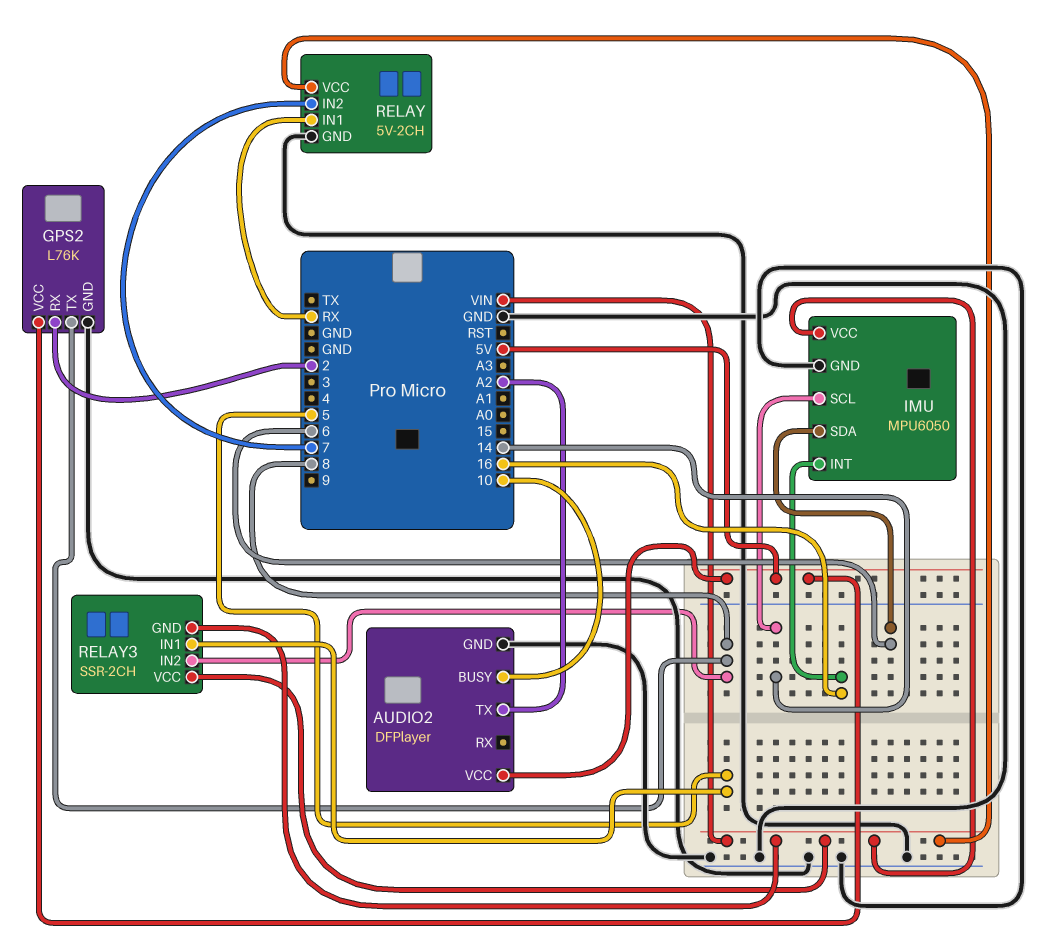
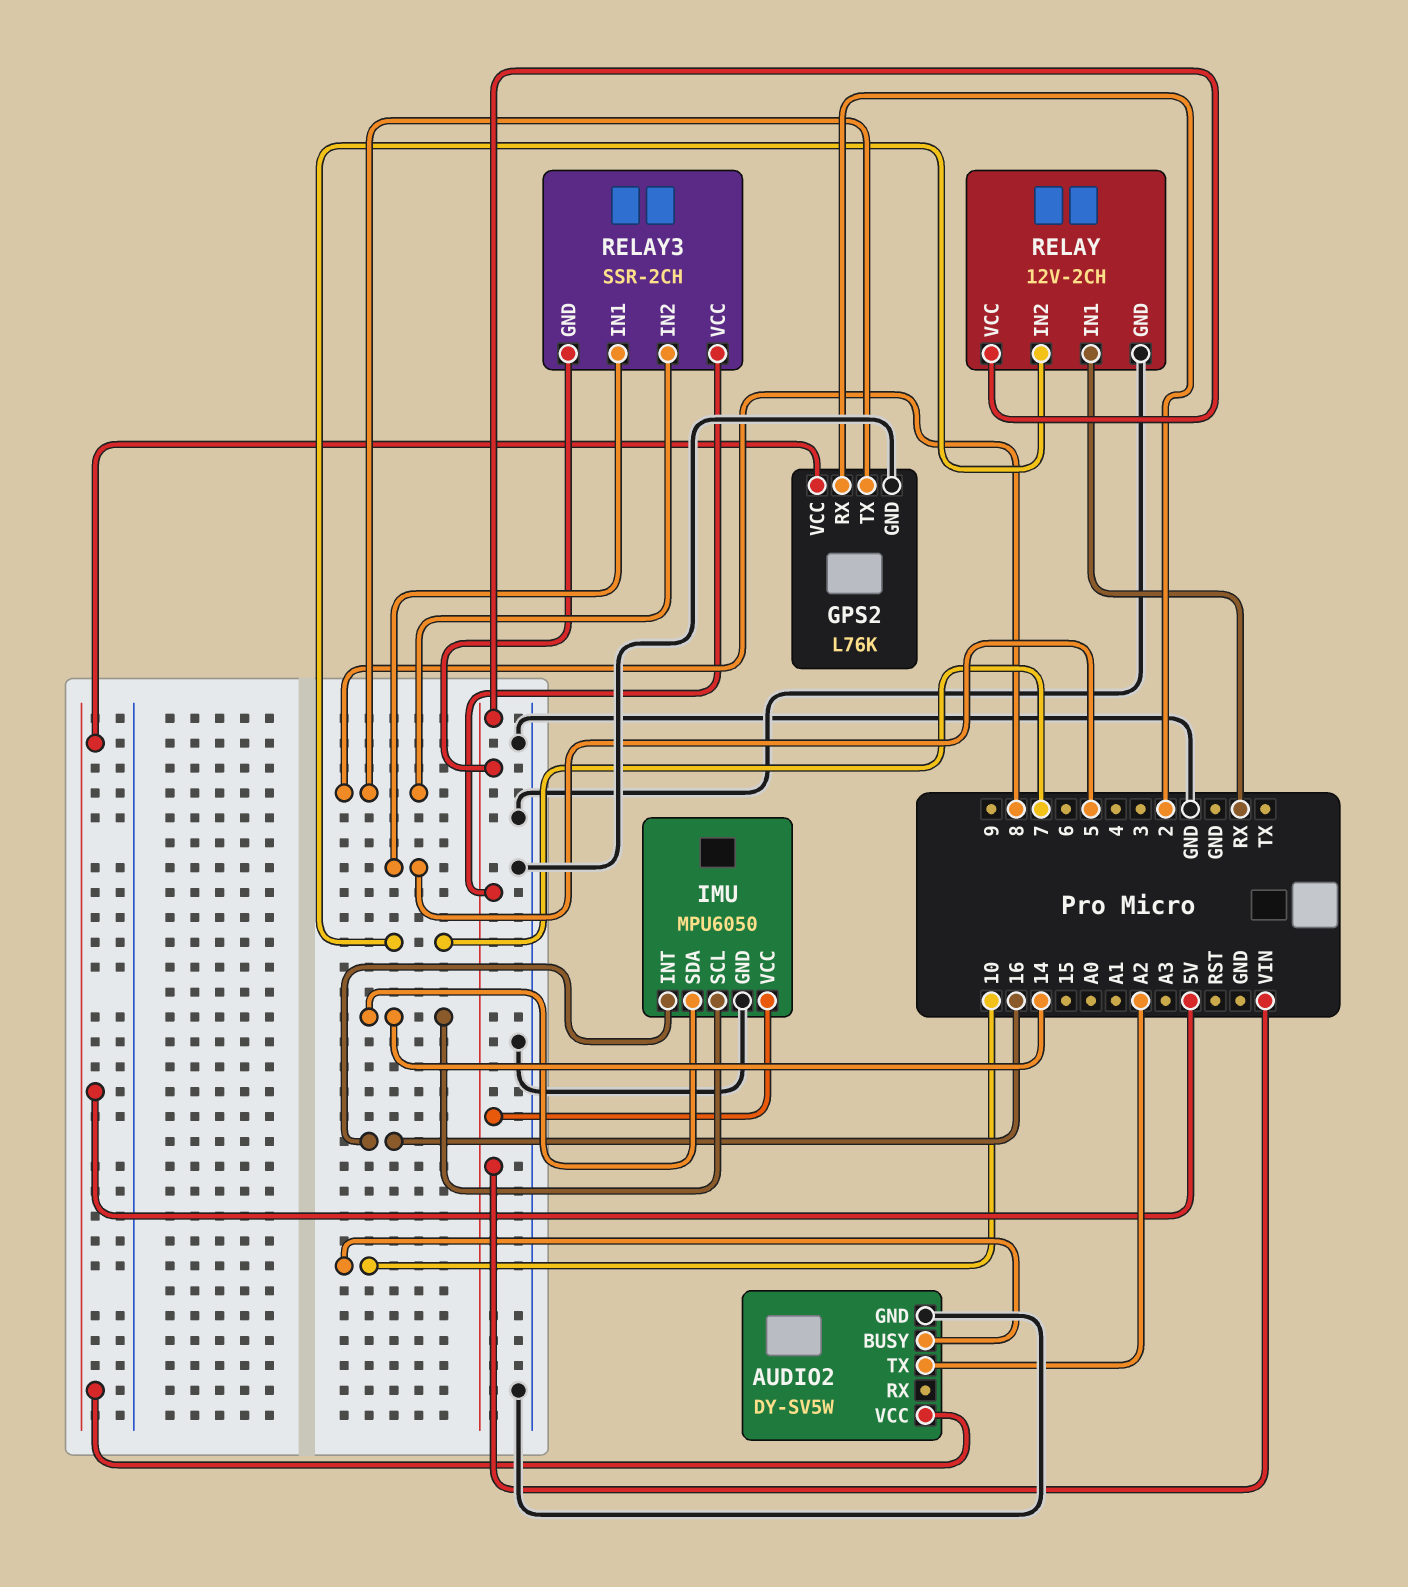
AUDIO2: DFPlayer -> DY-SV5W
IMU pin SDA: 6 -> 14
RELAY: 5V-2CH -> 12V-2CH

